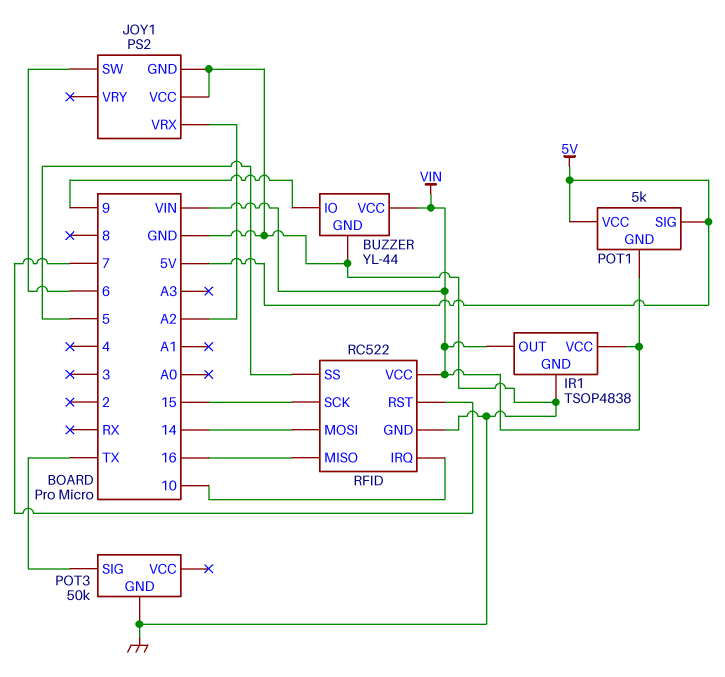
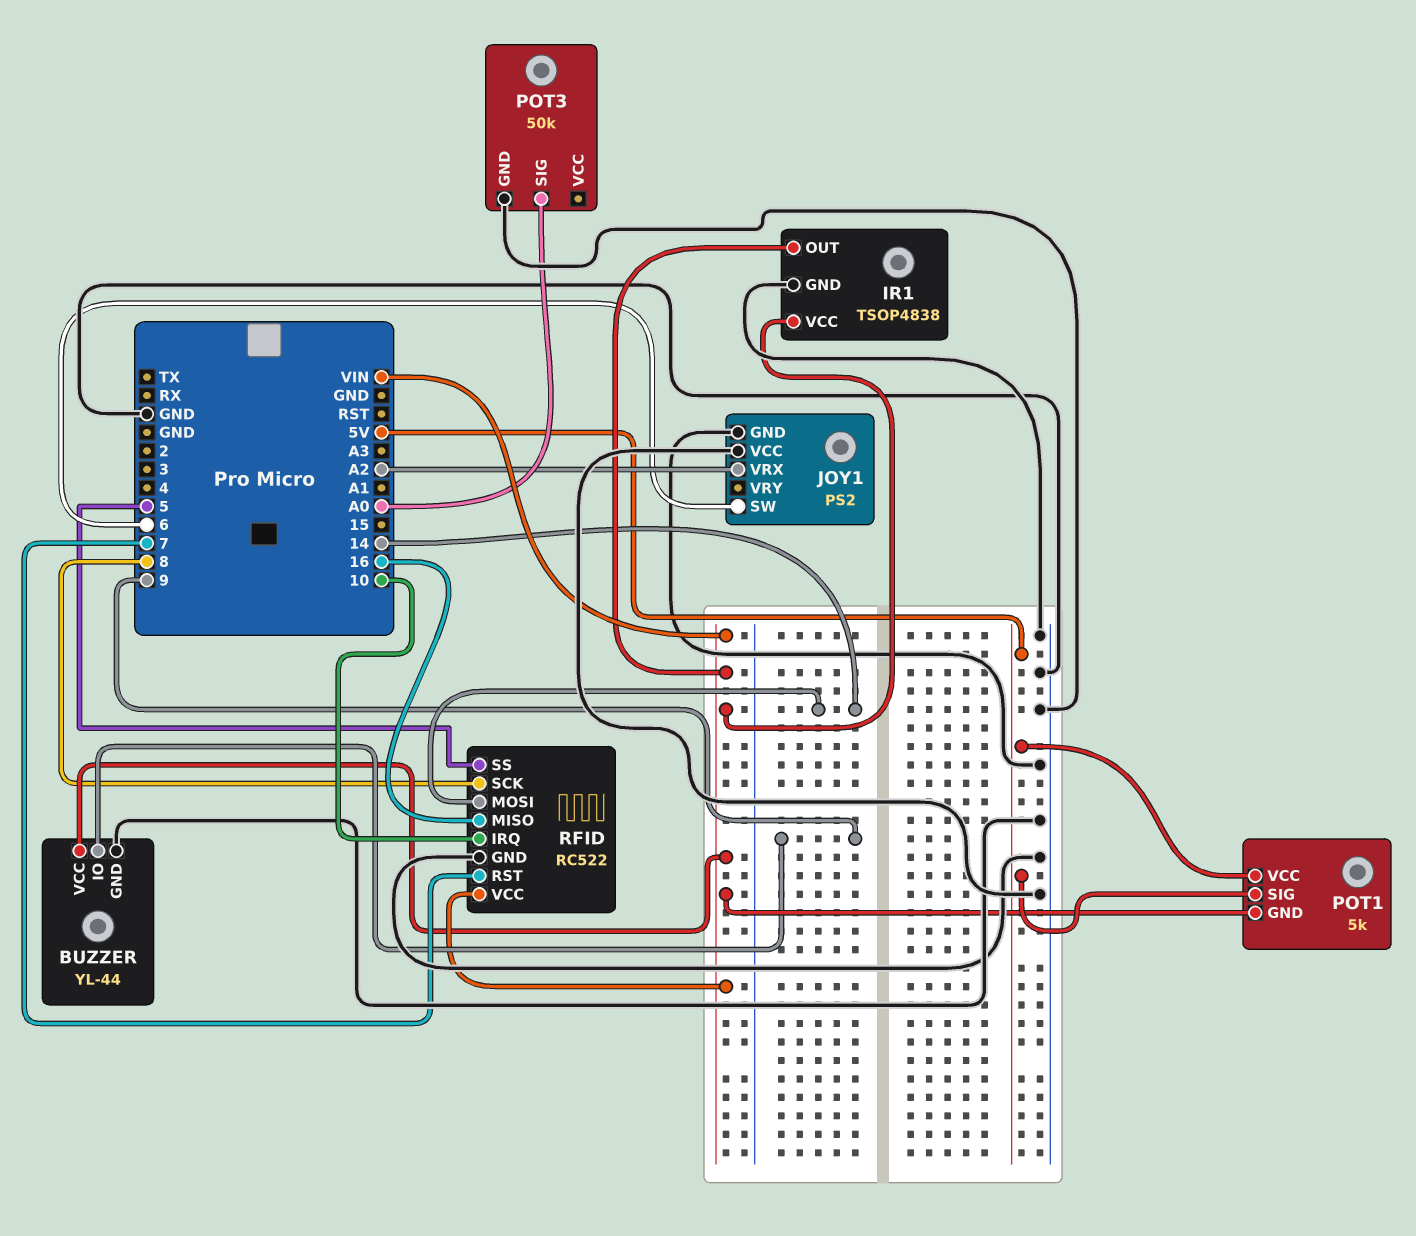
POT3 pin SIG: TX -> A0
RFID pin SCK: 15 -> 8

